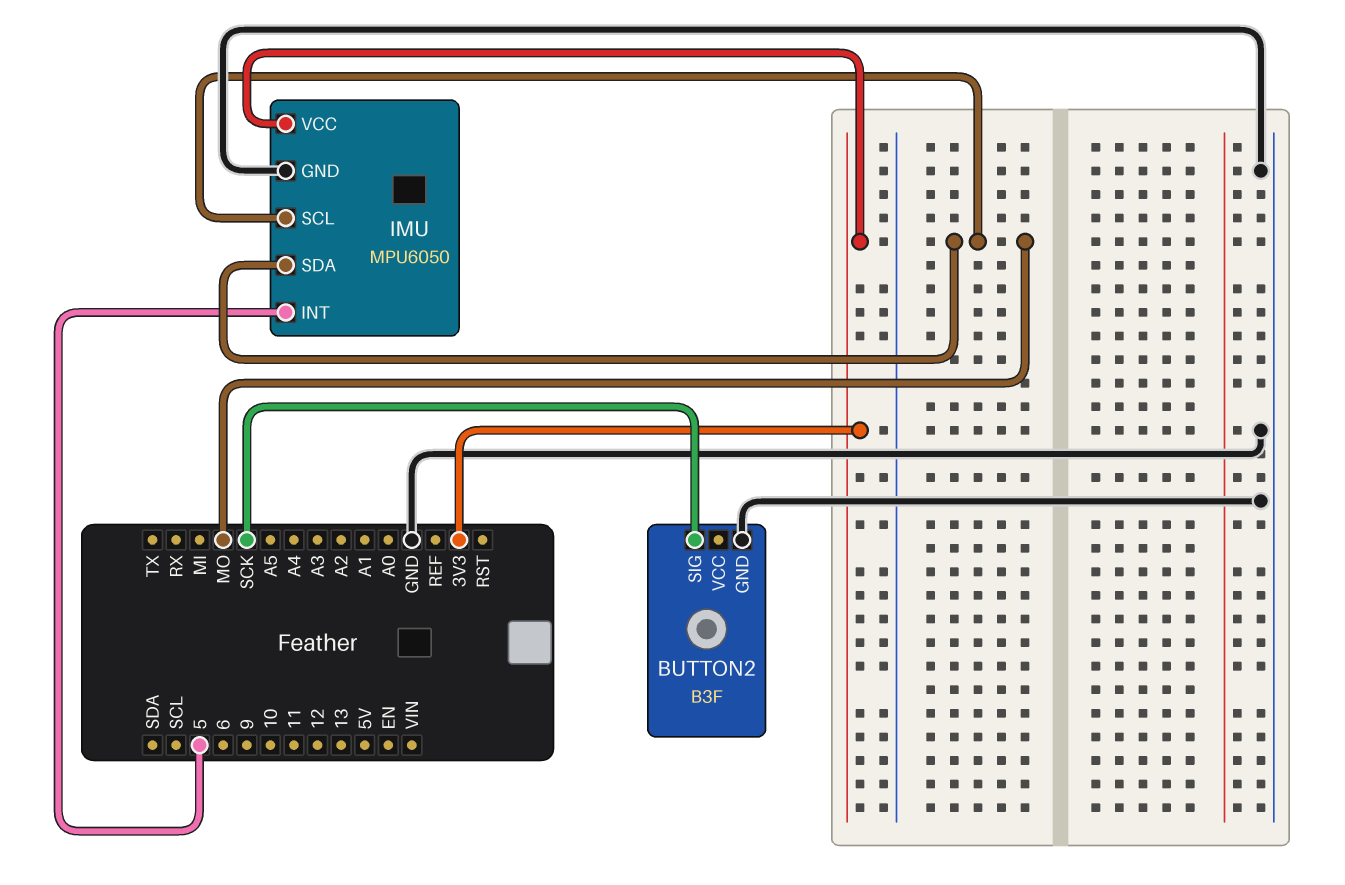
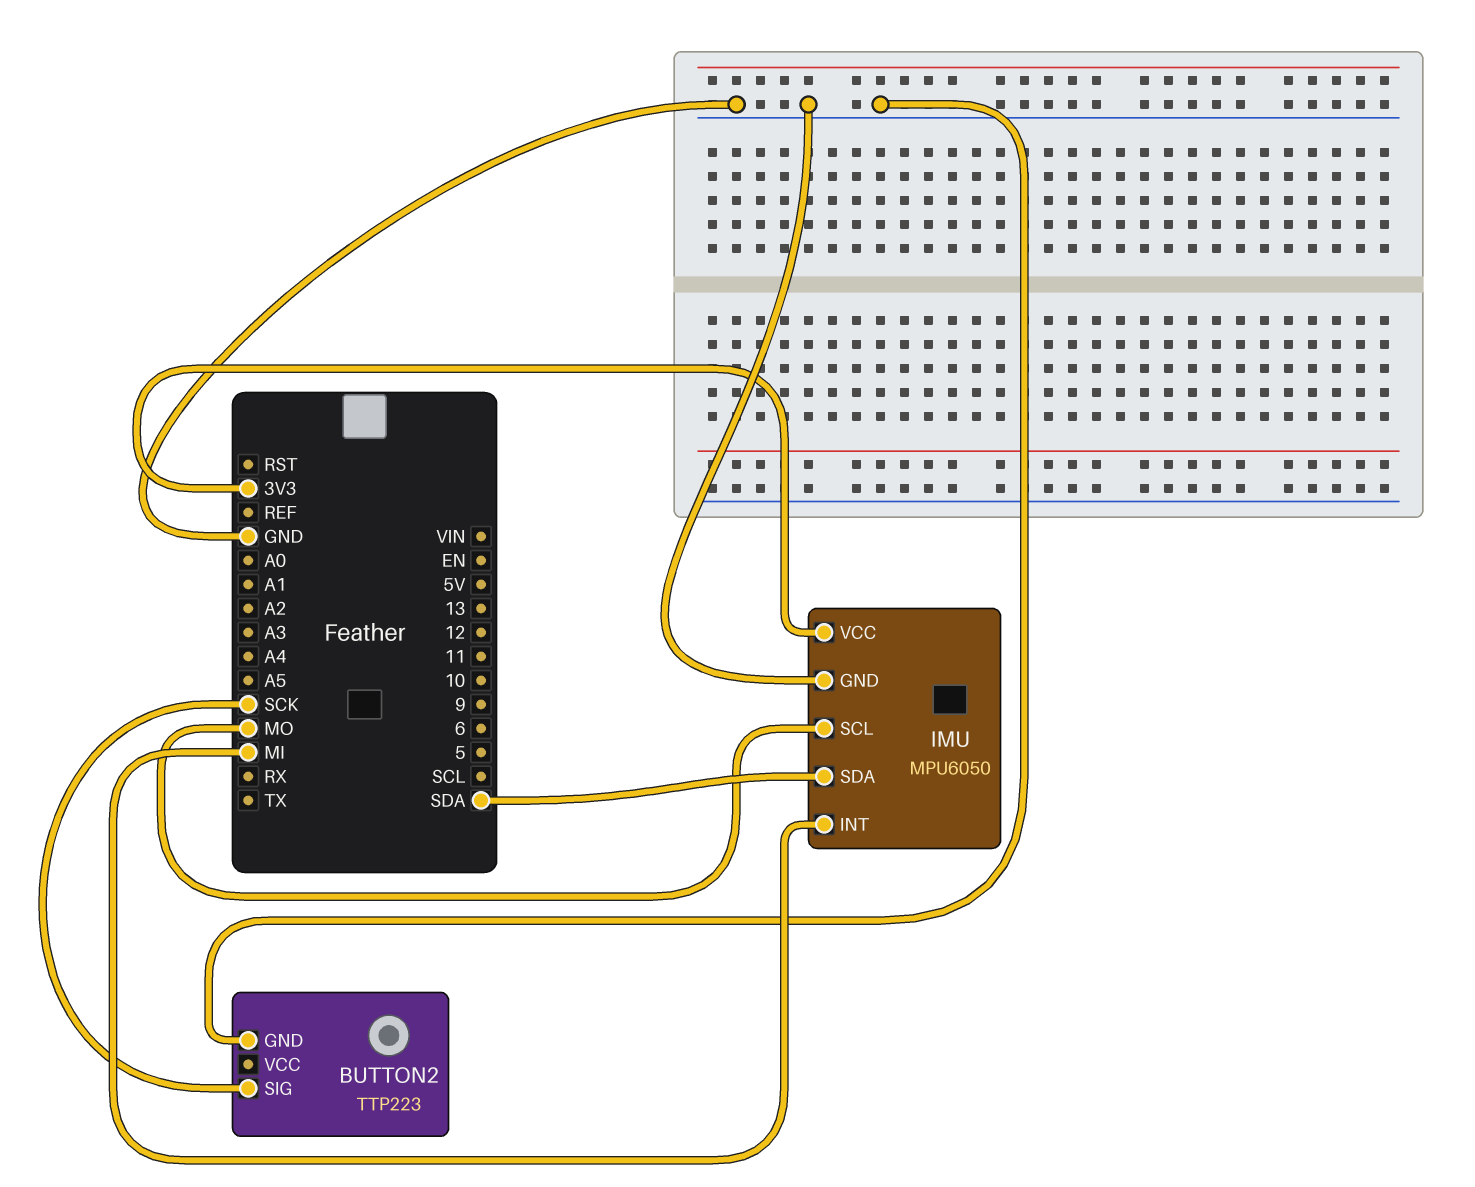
BUTTON2: B3F -> TTP223
IMU pin INT: 5 -> MI
IMU pin SDA: MO -> SDA

